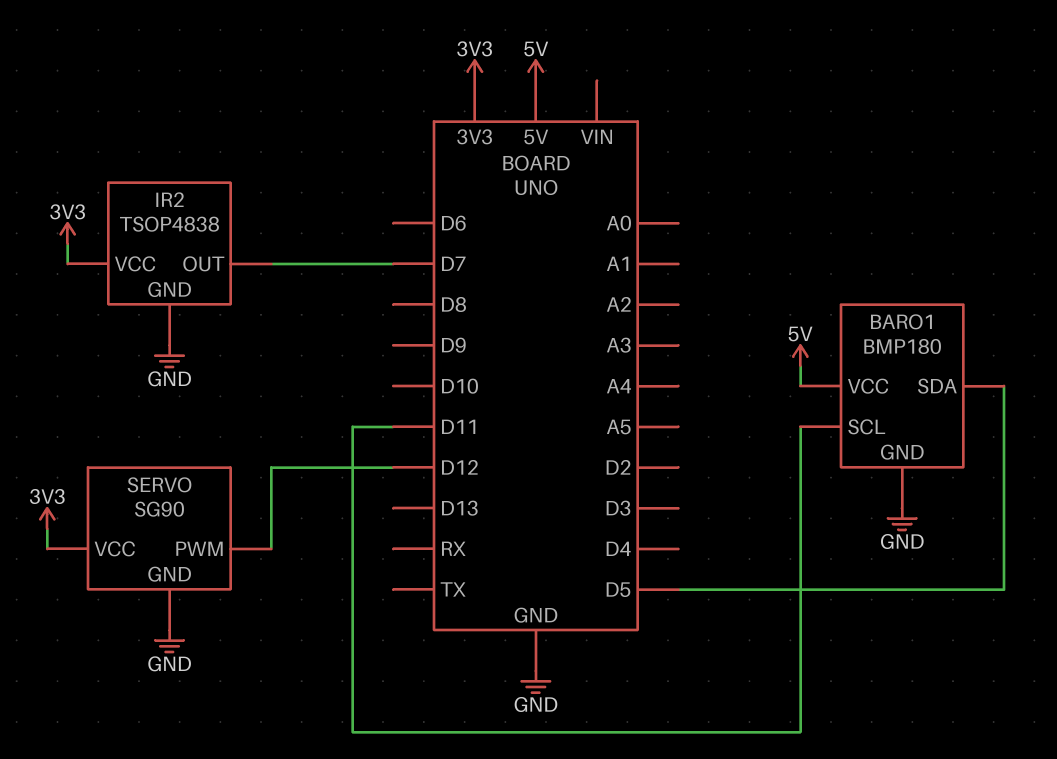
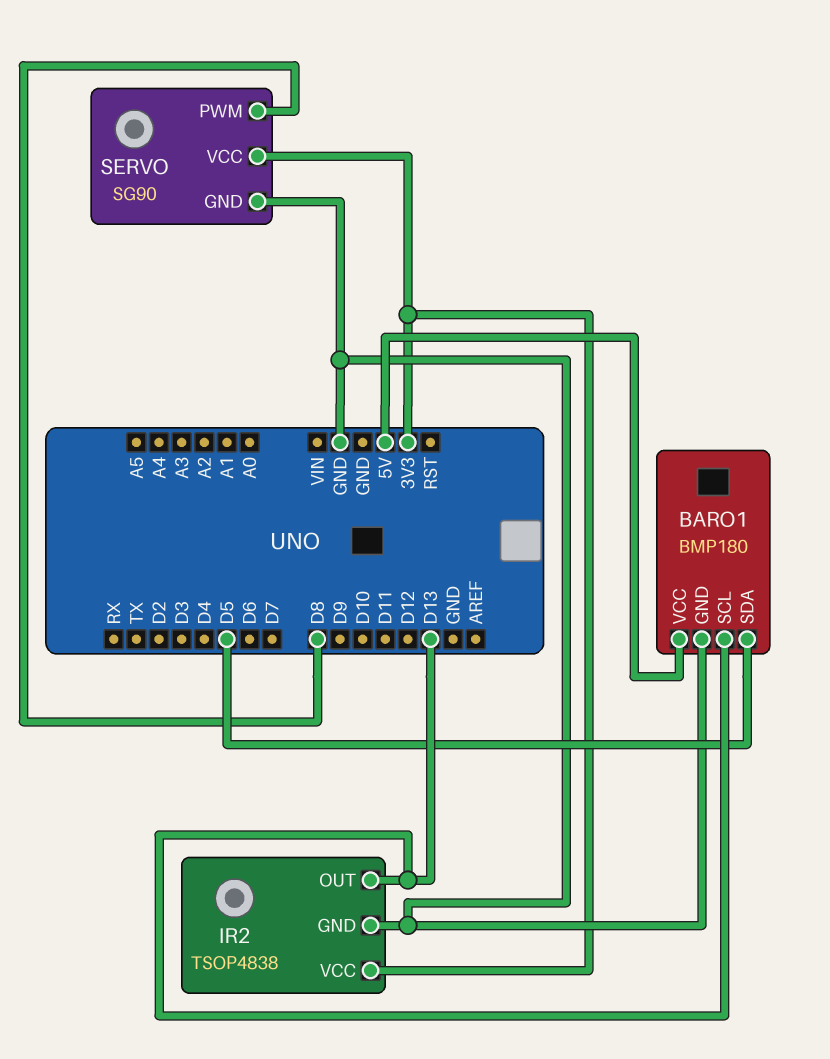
BARO1 pin SCL: D11 -> D13
IR2 pin OUT: D7 -> D13
SERVO pin PWM: D12 -> D8

